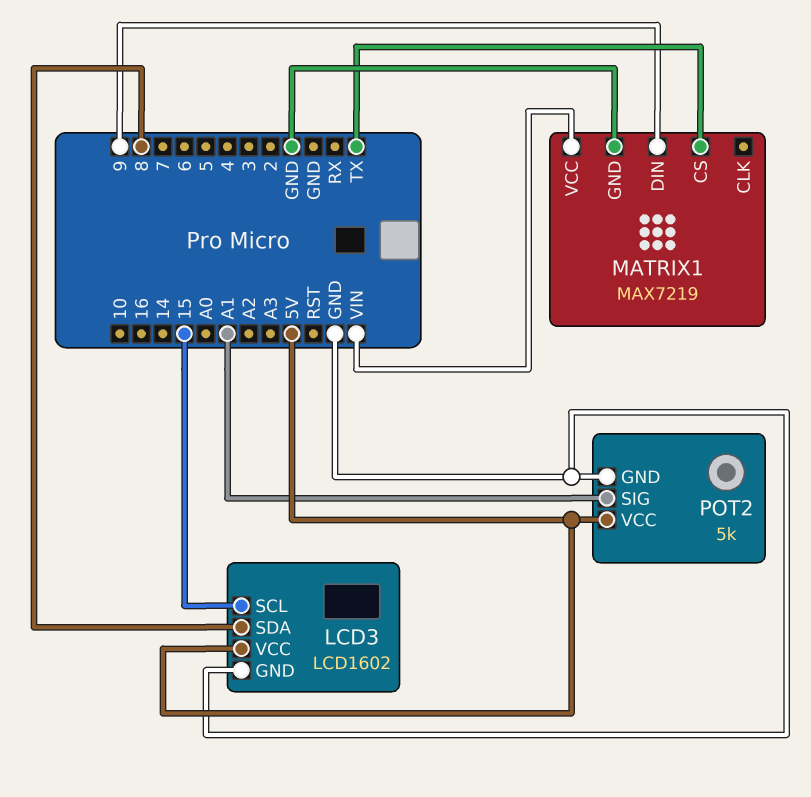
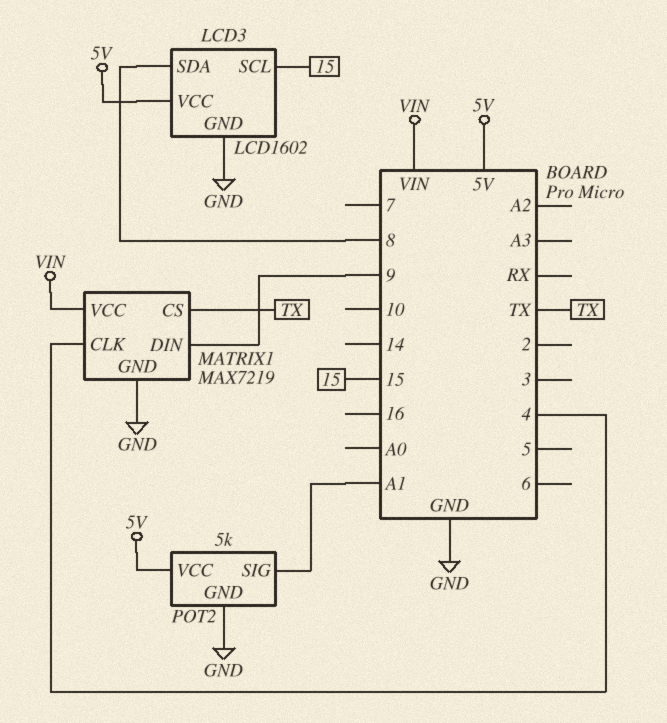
MATRIX1 pin CLK: none -> 4

